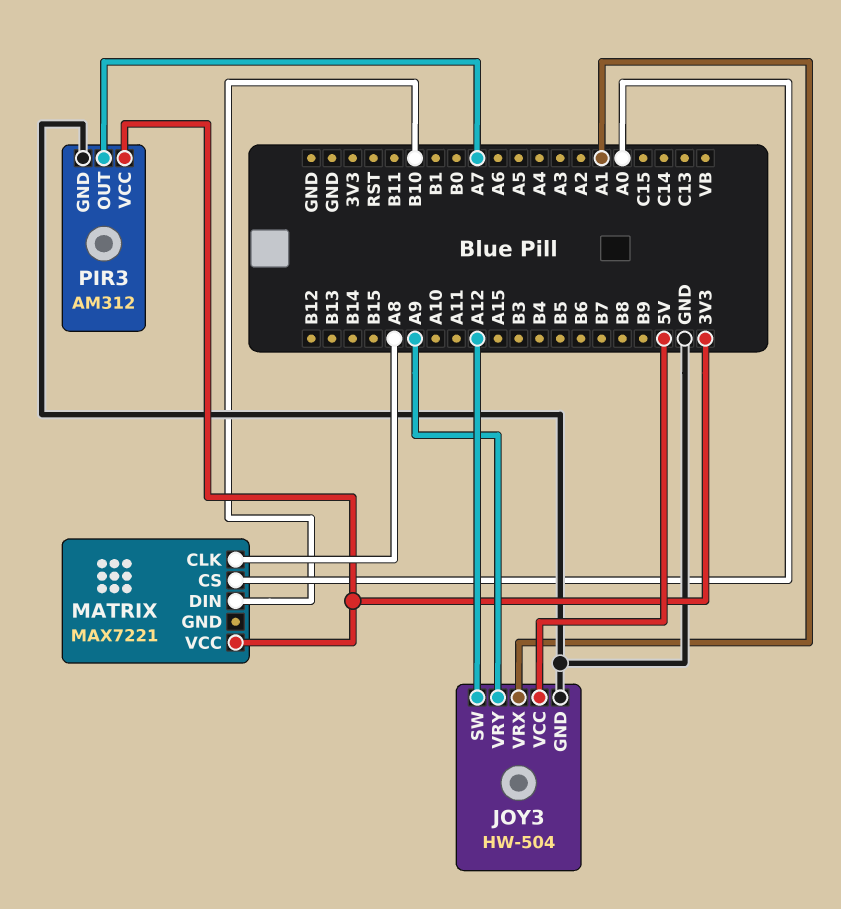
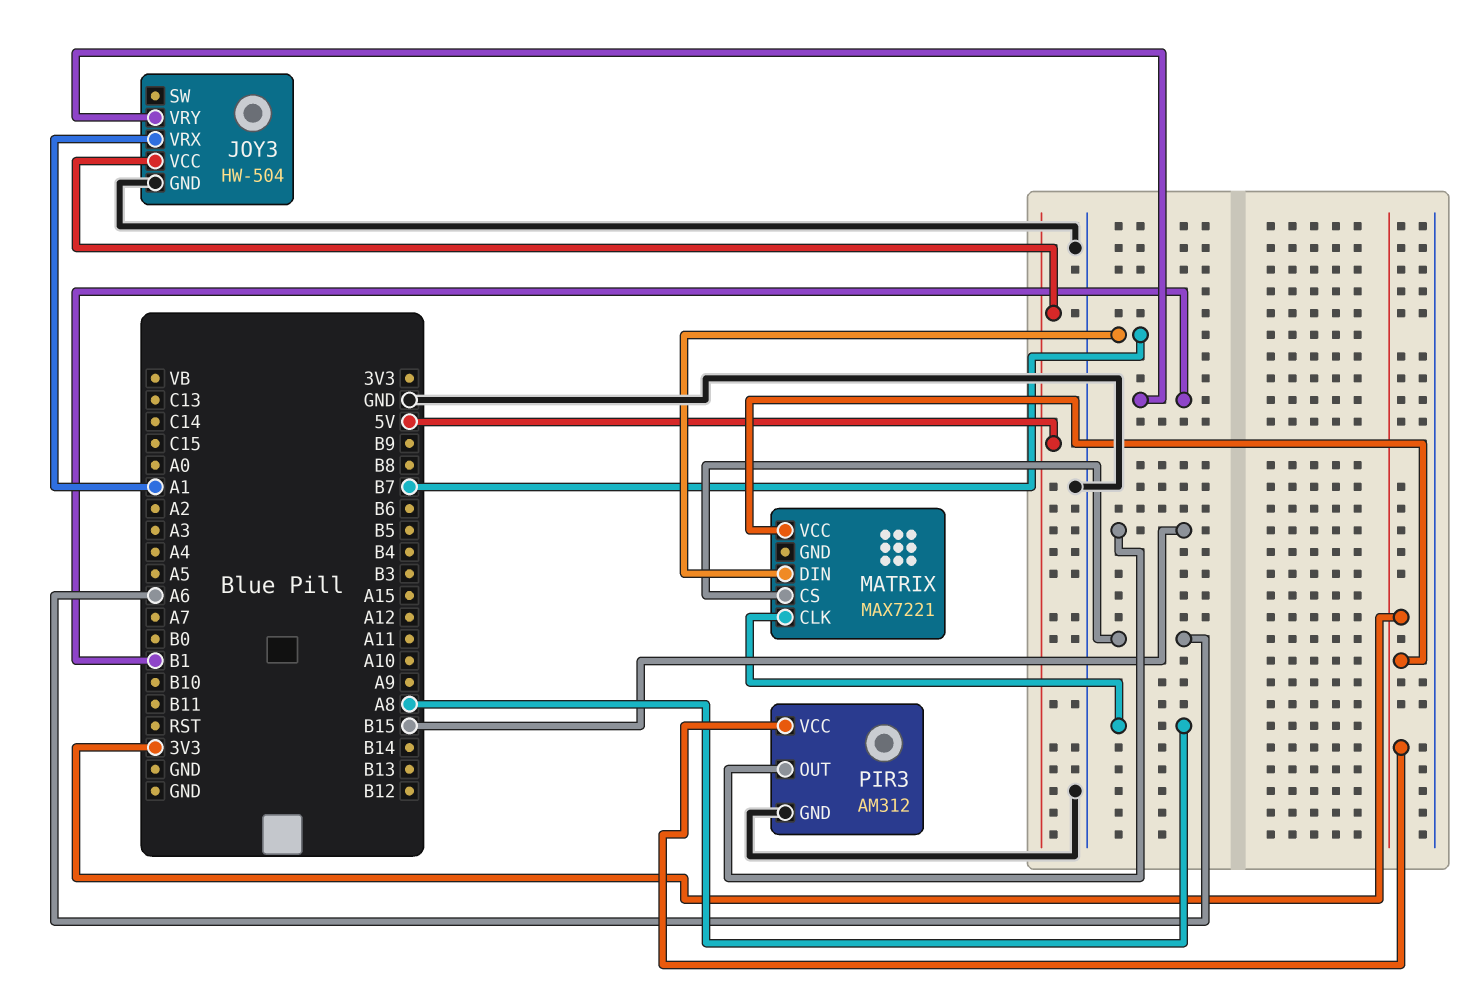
JOY3 pin SW: A12 -> none
JOY3 pin VRY: A9 -> B1
MATRIX pin CS: A0 -> A6
MATRIX pin DIN: B10 -> B7
PIR3 pin OUT: A7 -> B15

